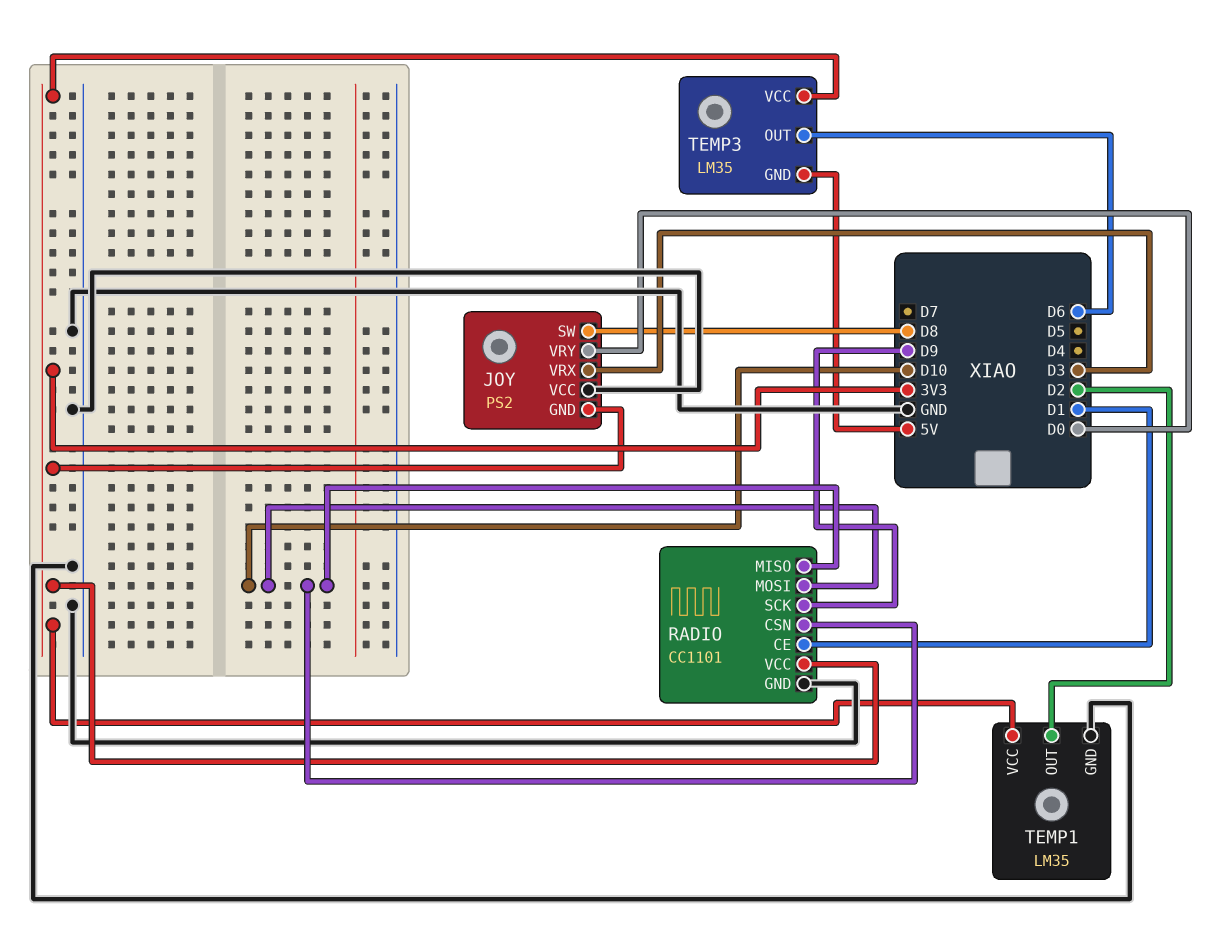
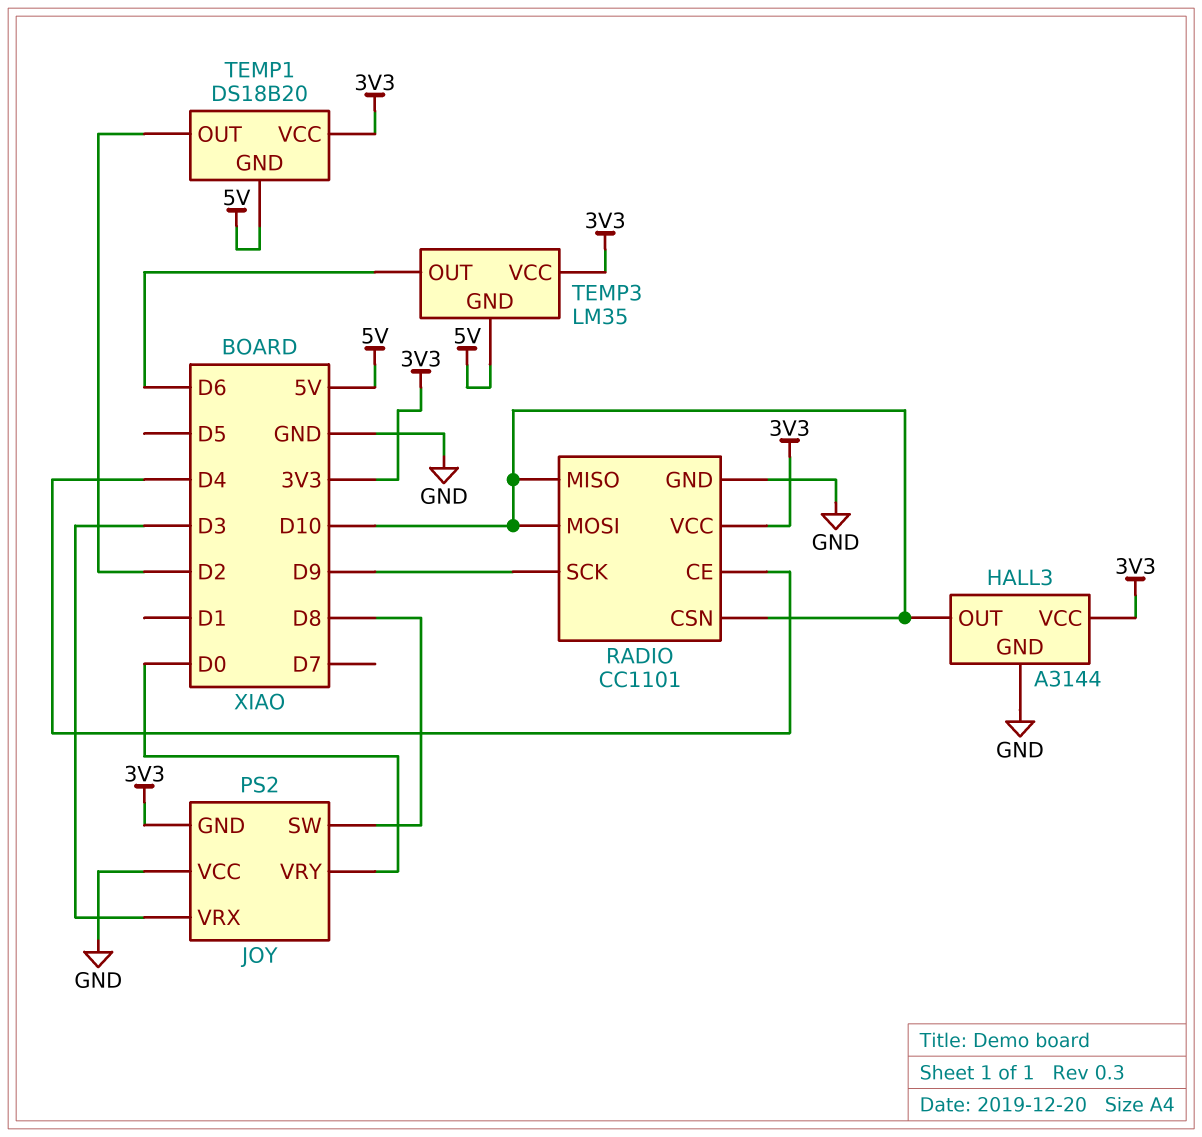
HALL3: none -> A3144
HALL3 pin GND: none -> GND
HALL3 pin OUT: none -> D10
HALL3 pin VCC: none -> 3V3
RADIO pin CE: D1 -> D4
TEMP1: LM35 -> DS18B20
TEMP1 pin GND: GND -> 5V

